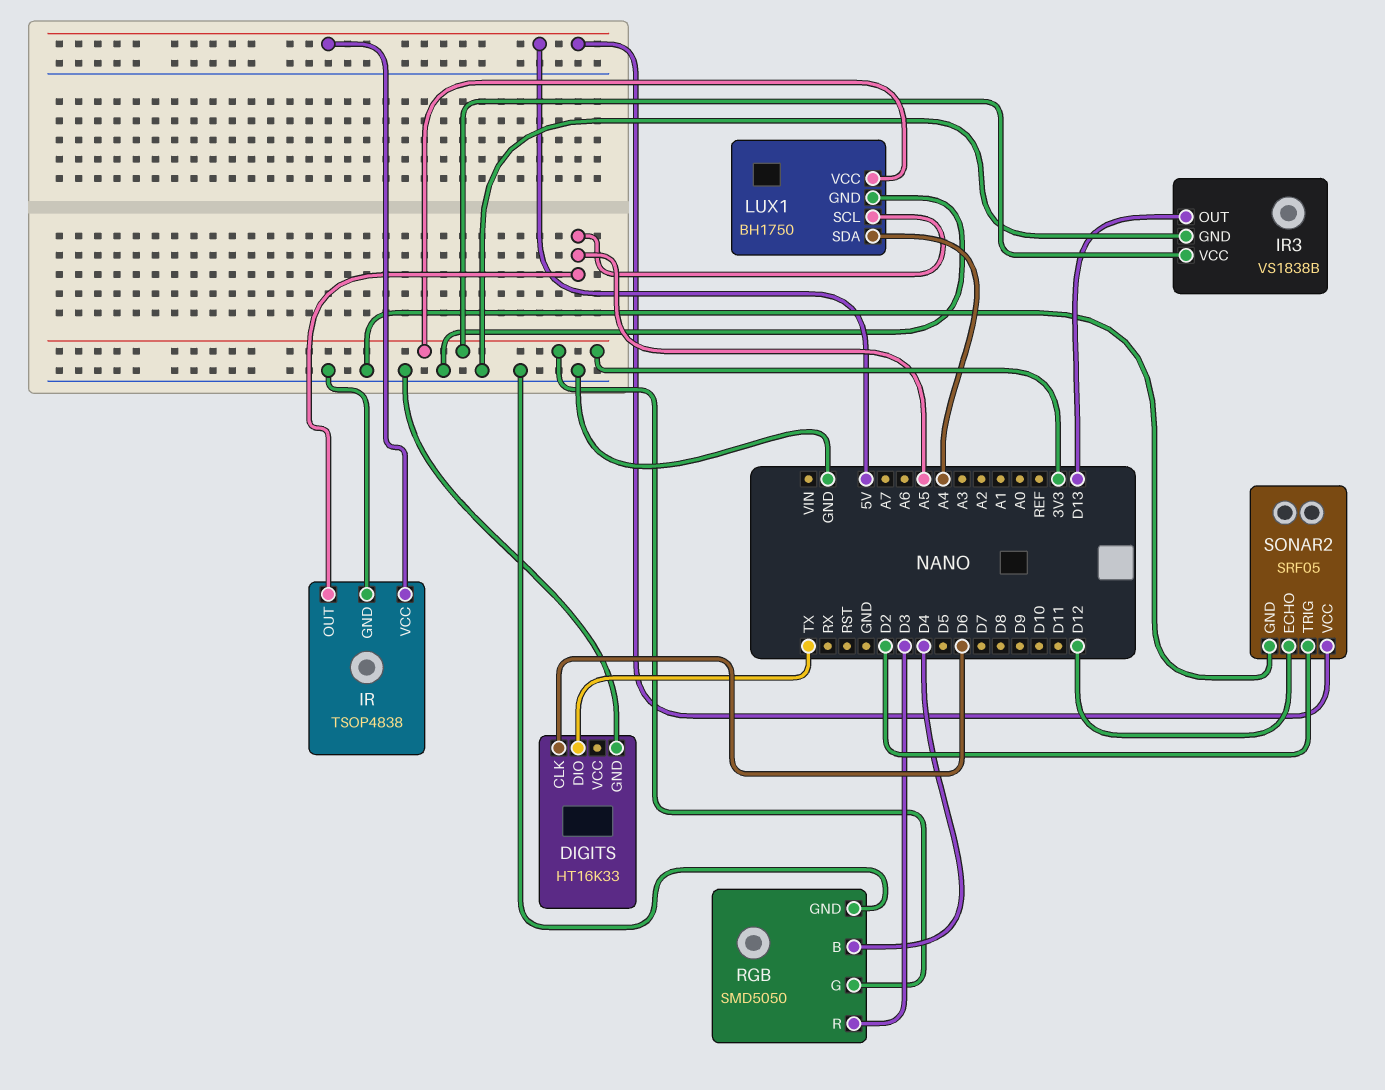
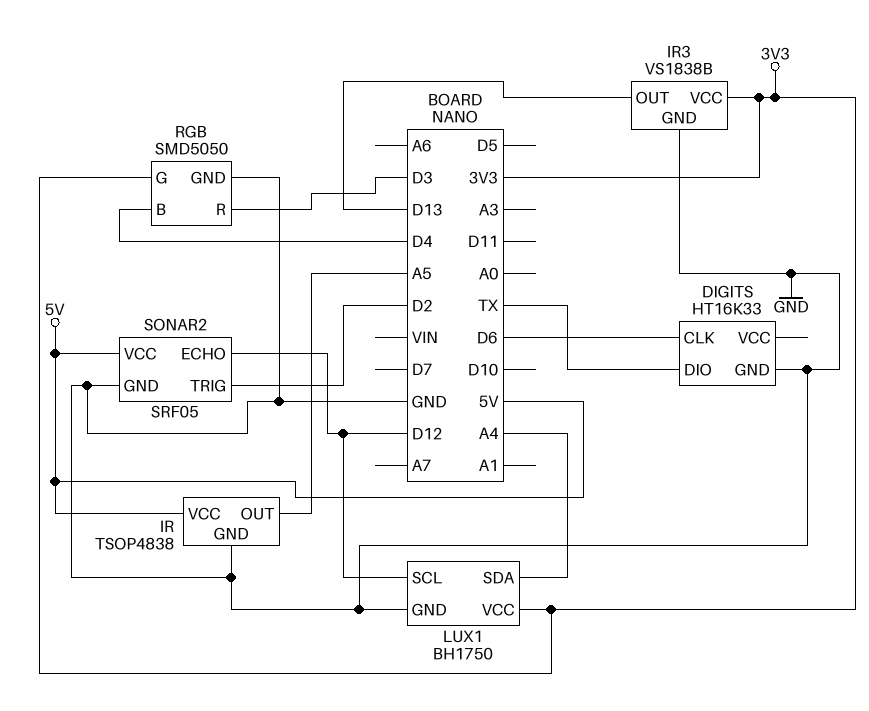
LUX1 pin SCL: A5 -> D12

